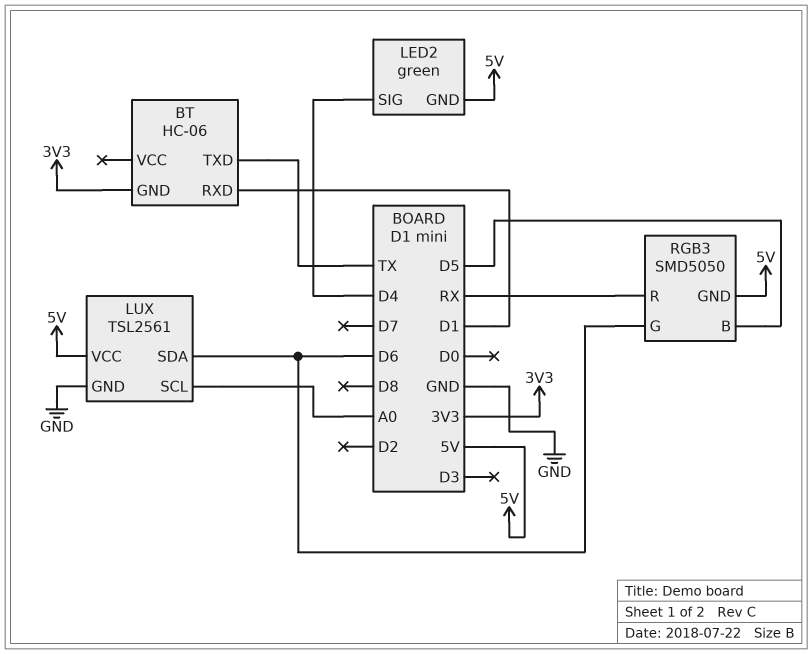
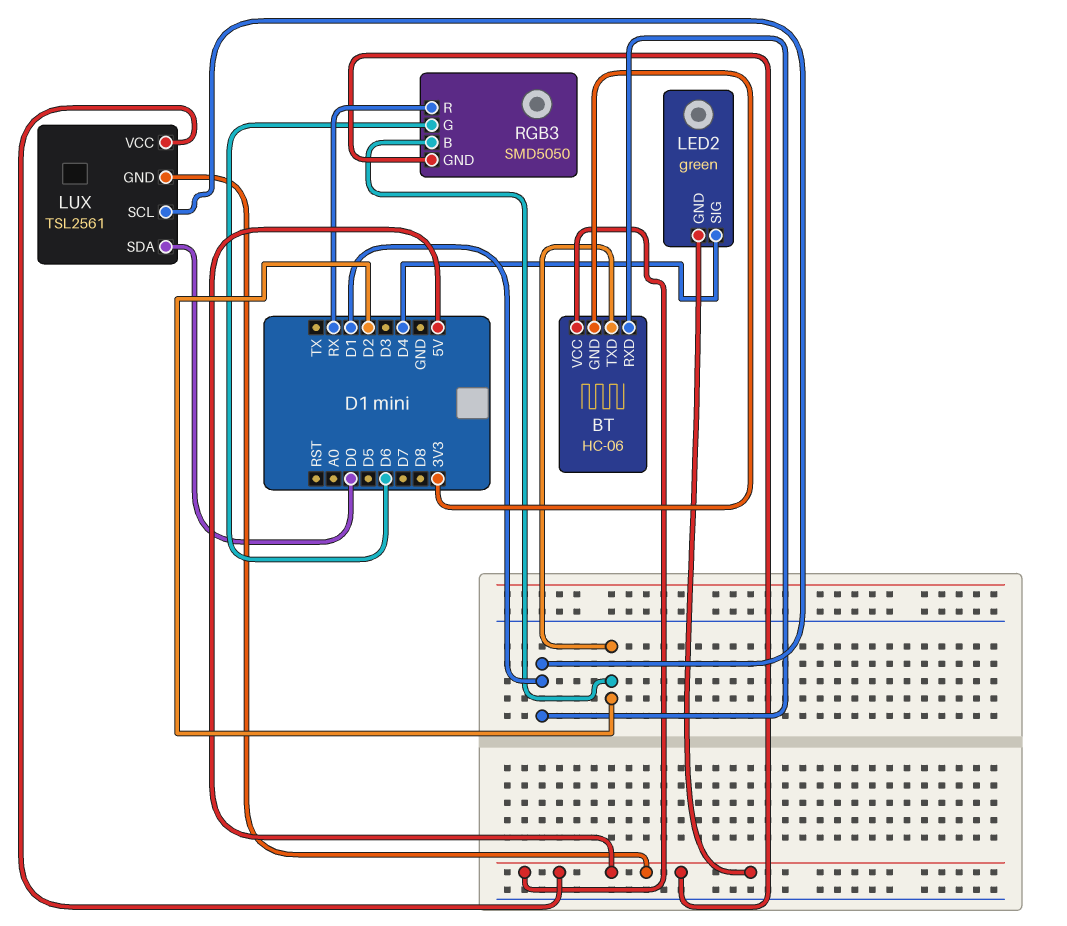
BT pin TXD: TX -> D2
BT pin VCC: none -> 5V
LUX pin GND: GND -> 5V
LUX pin SCL: A0 -> D1
LUX pin SDA: D6 -> D0
RGB3 pin B: D5 -> D2

